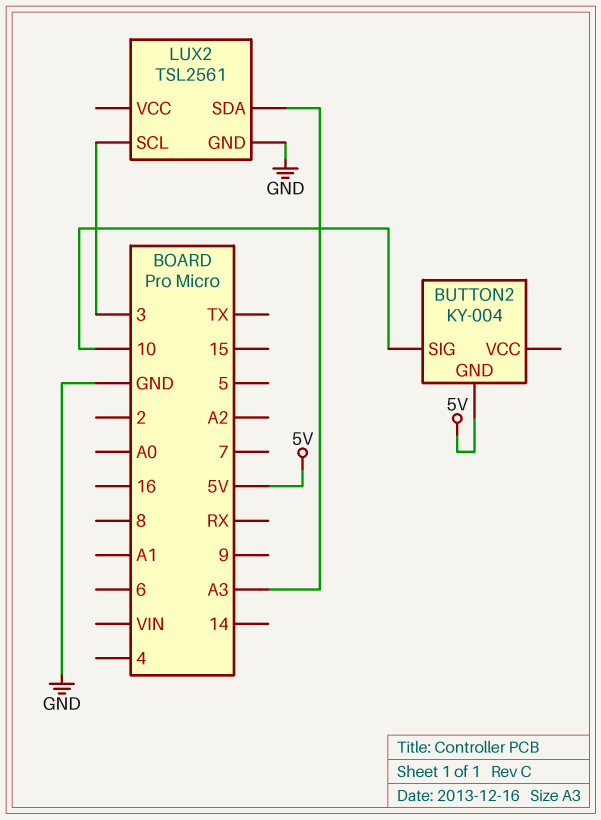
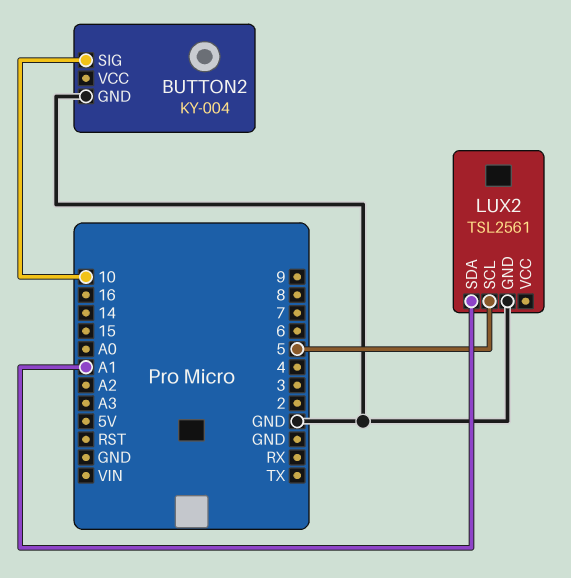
BUTTON2 pin GND: 5V -> GND
LUX2 pin SCL: 3 -> 5
LUX2 pin SDA: A3 -> A1

